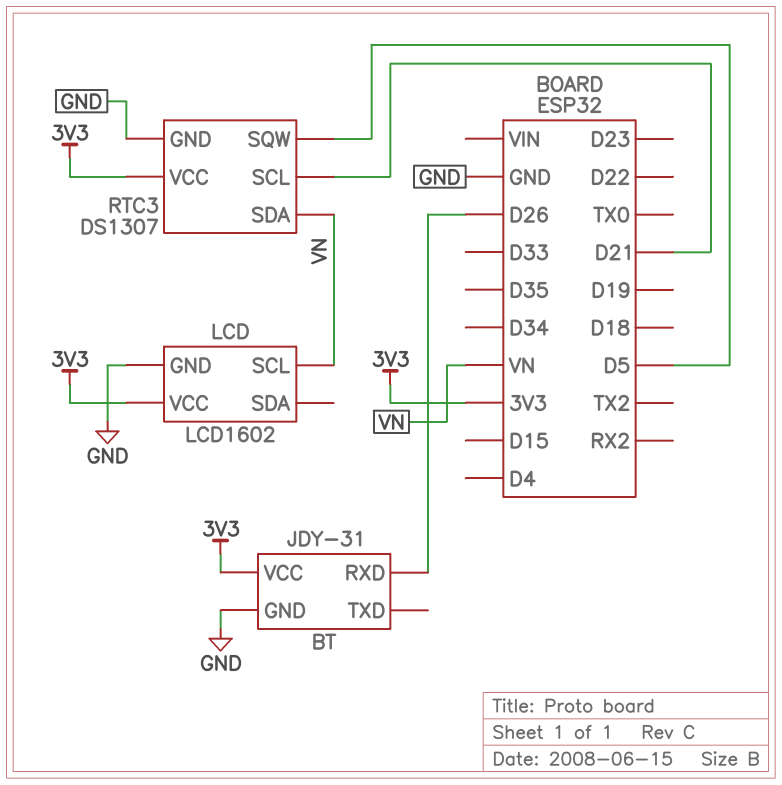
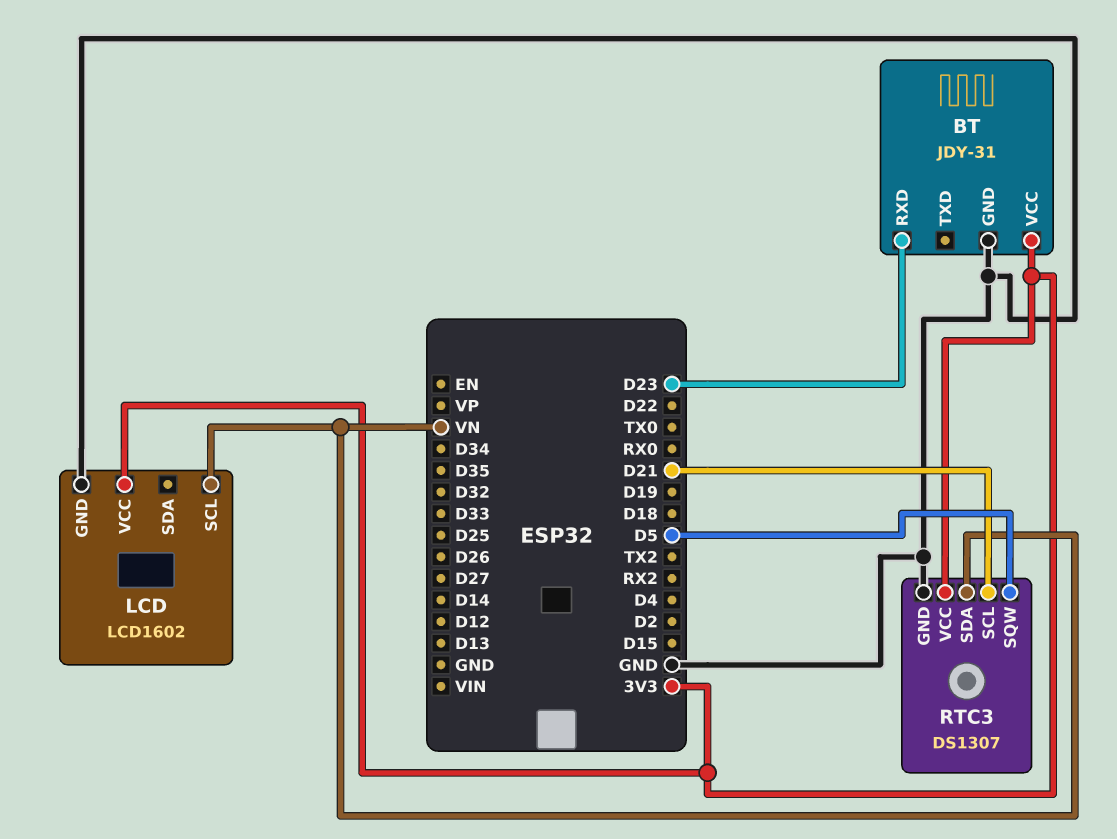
BT pin RXD: D26 -> D23

